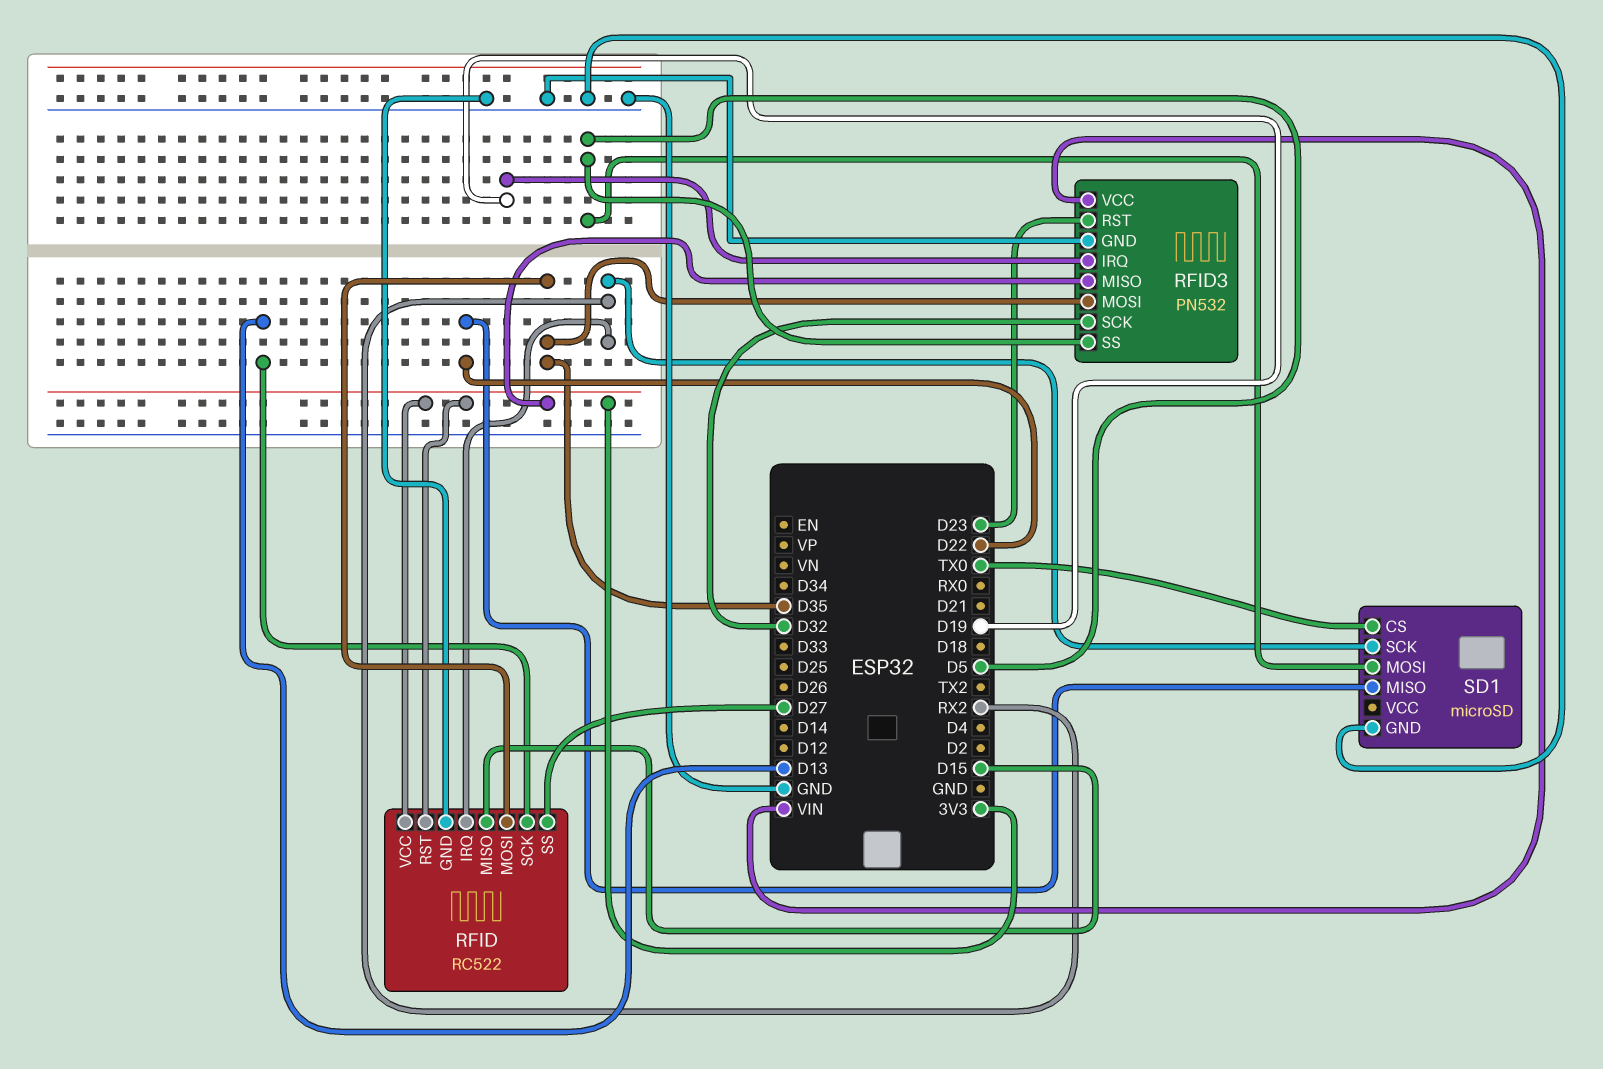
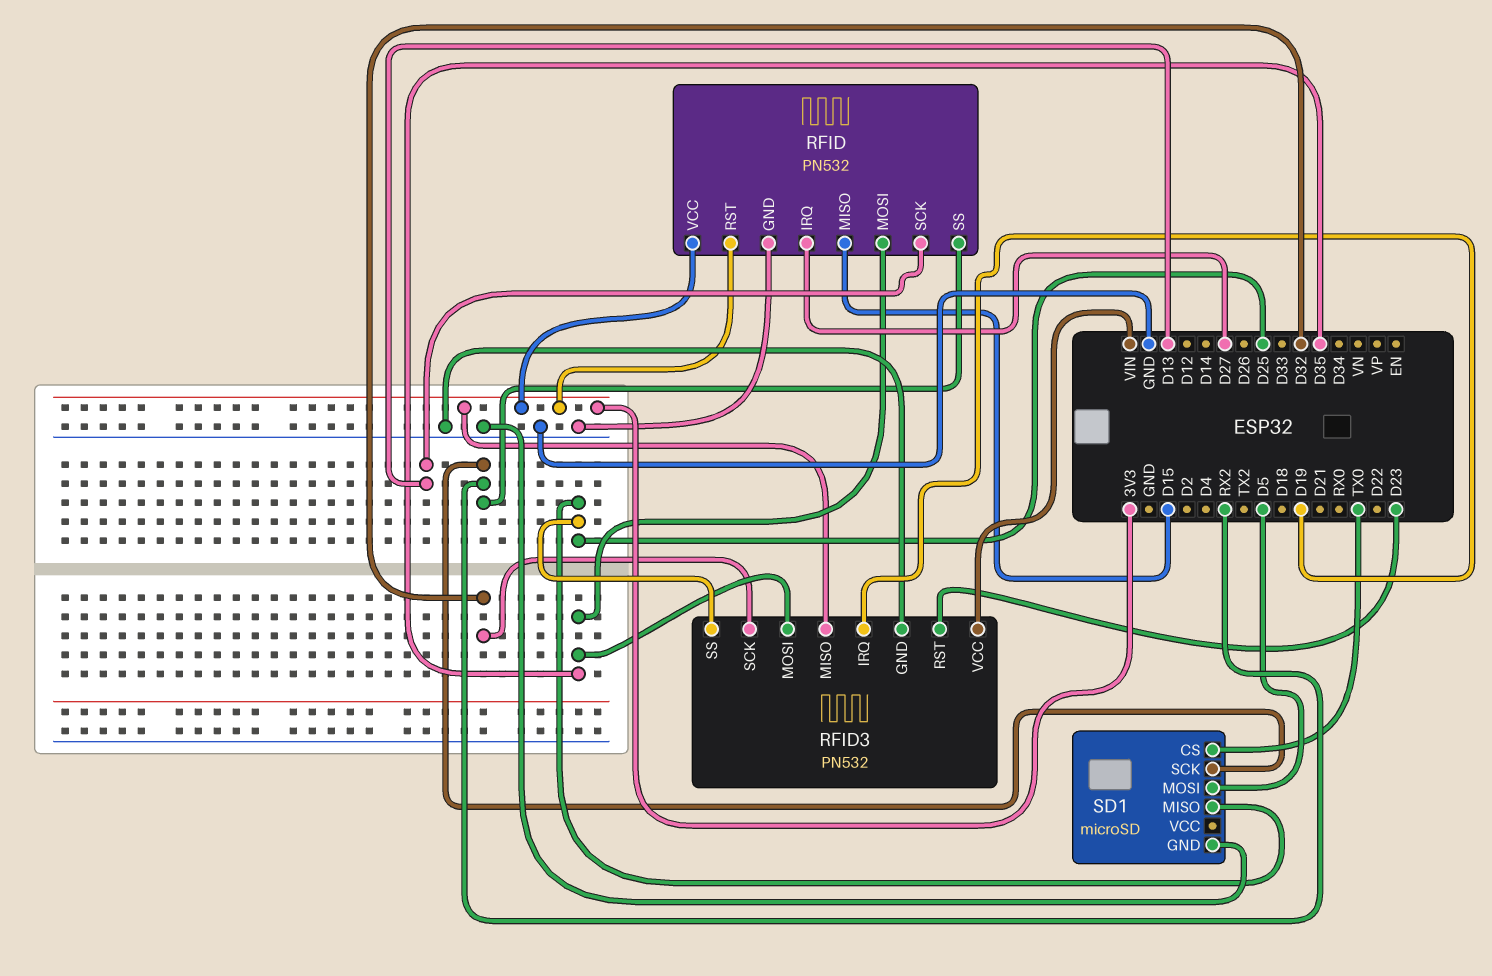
RFID: RC522 -> PN532
RFID pin IRQ: RX2 -> D27
RFID pin SS: D27 -> RX2
RFID3 pin SS: D5 -> D25
SD1 pin MISO: D22 -> D25

